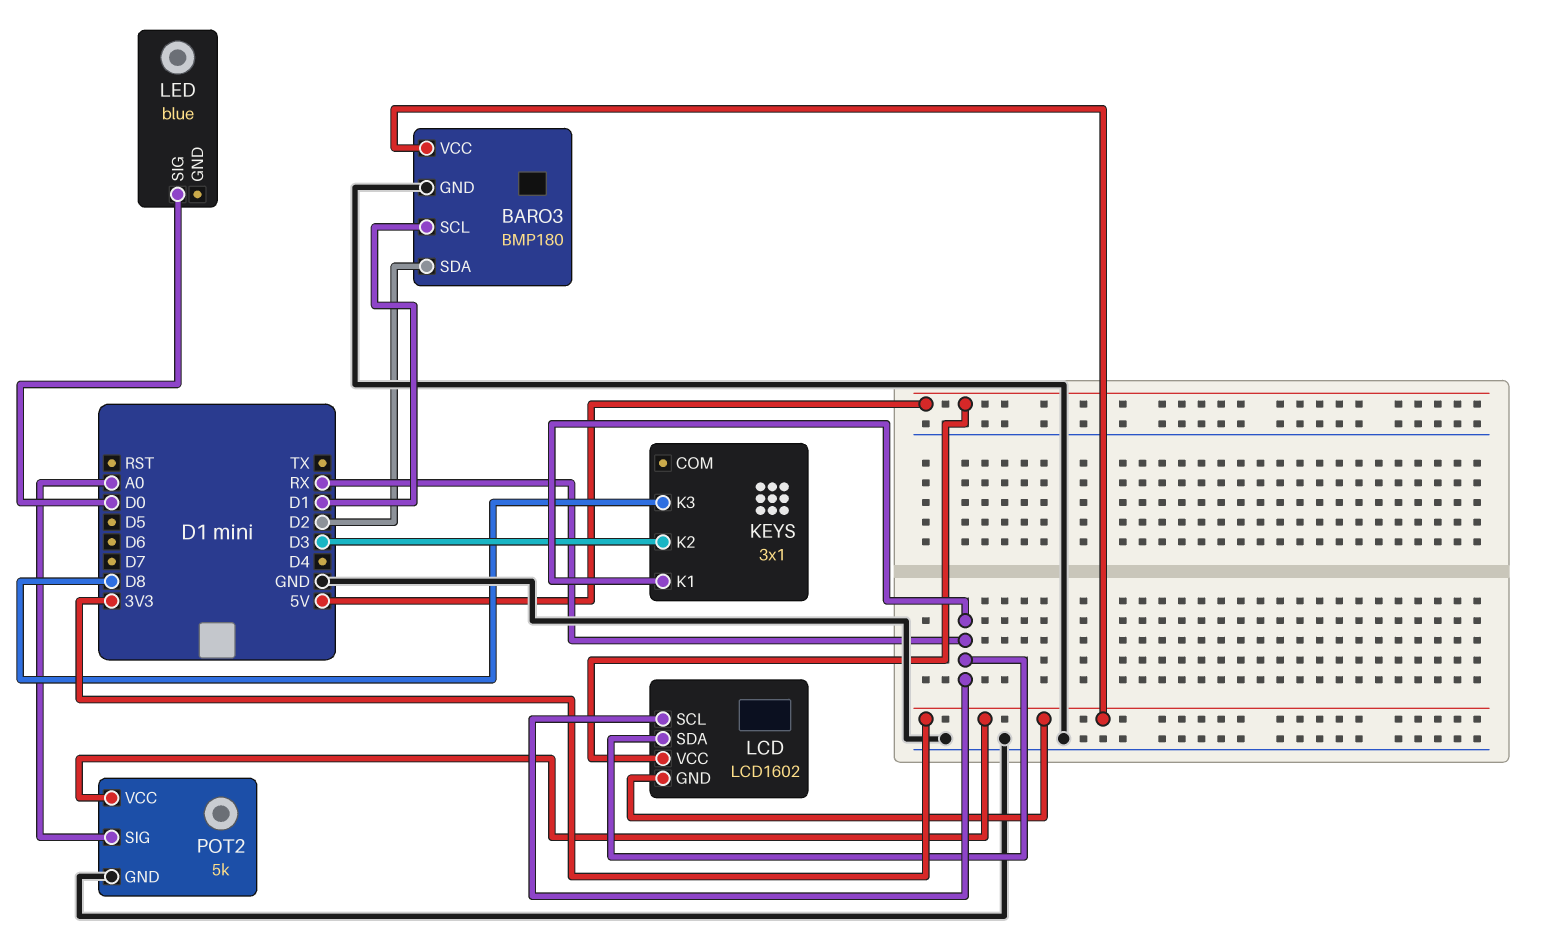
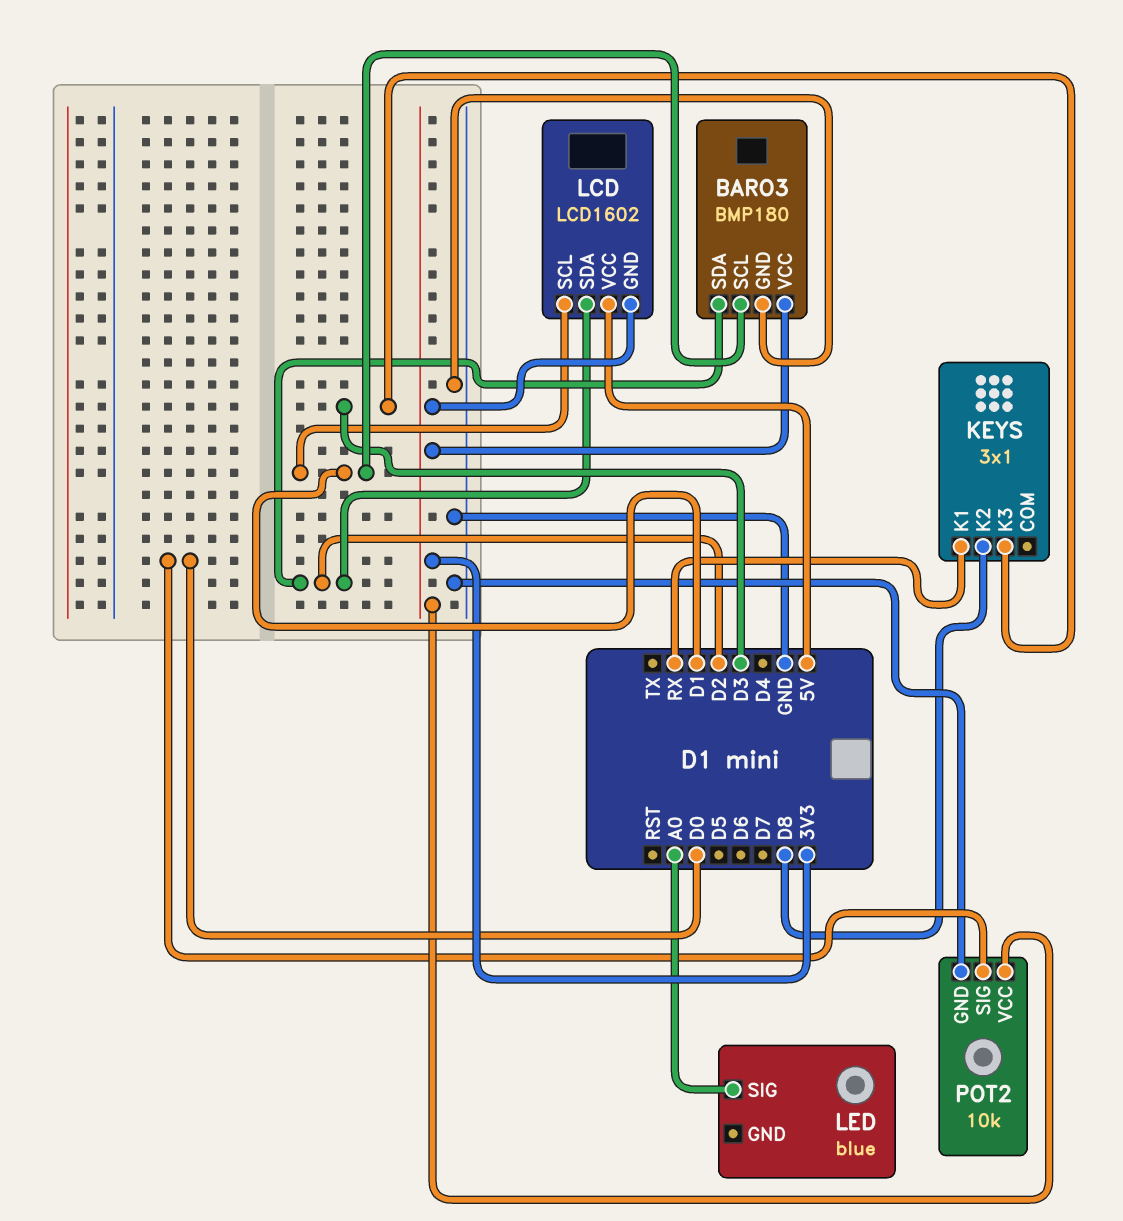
KEYS pin K2: D3 -> D8
KEYS pin K3: D8 -> D3
LCD pin SCL: RX -> D1
LCD pin SDA: RX -> D2
LED pin SIG: D0 -> A0
POT2: 5k -> 10k
POT2 pin SIG: A0 -> D0

